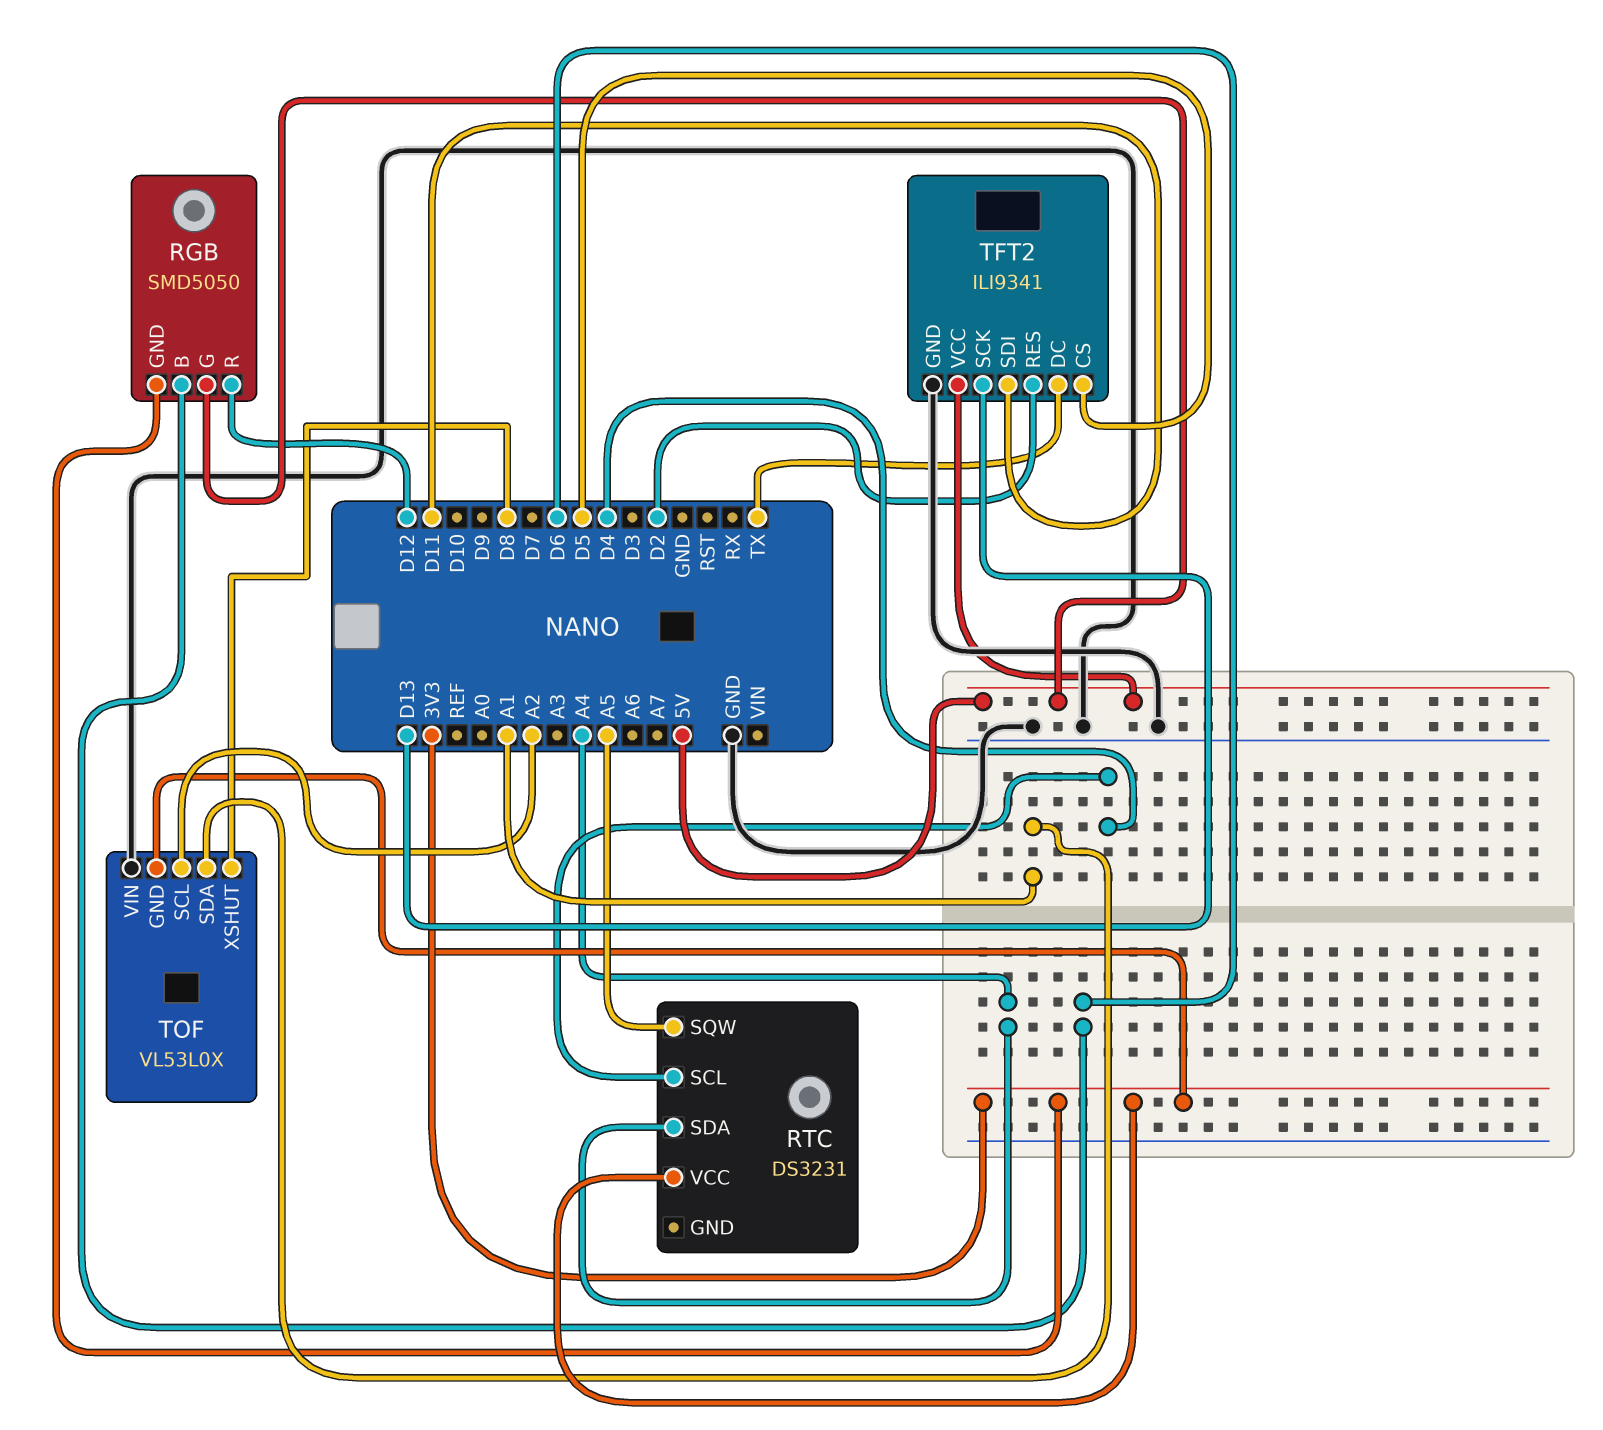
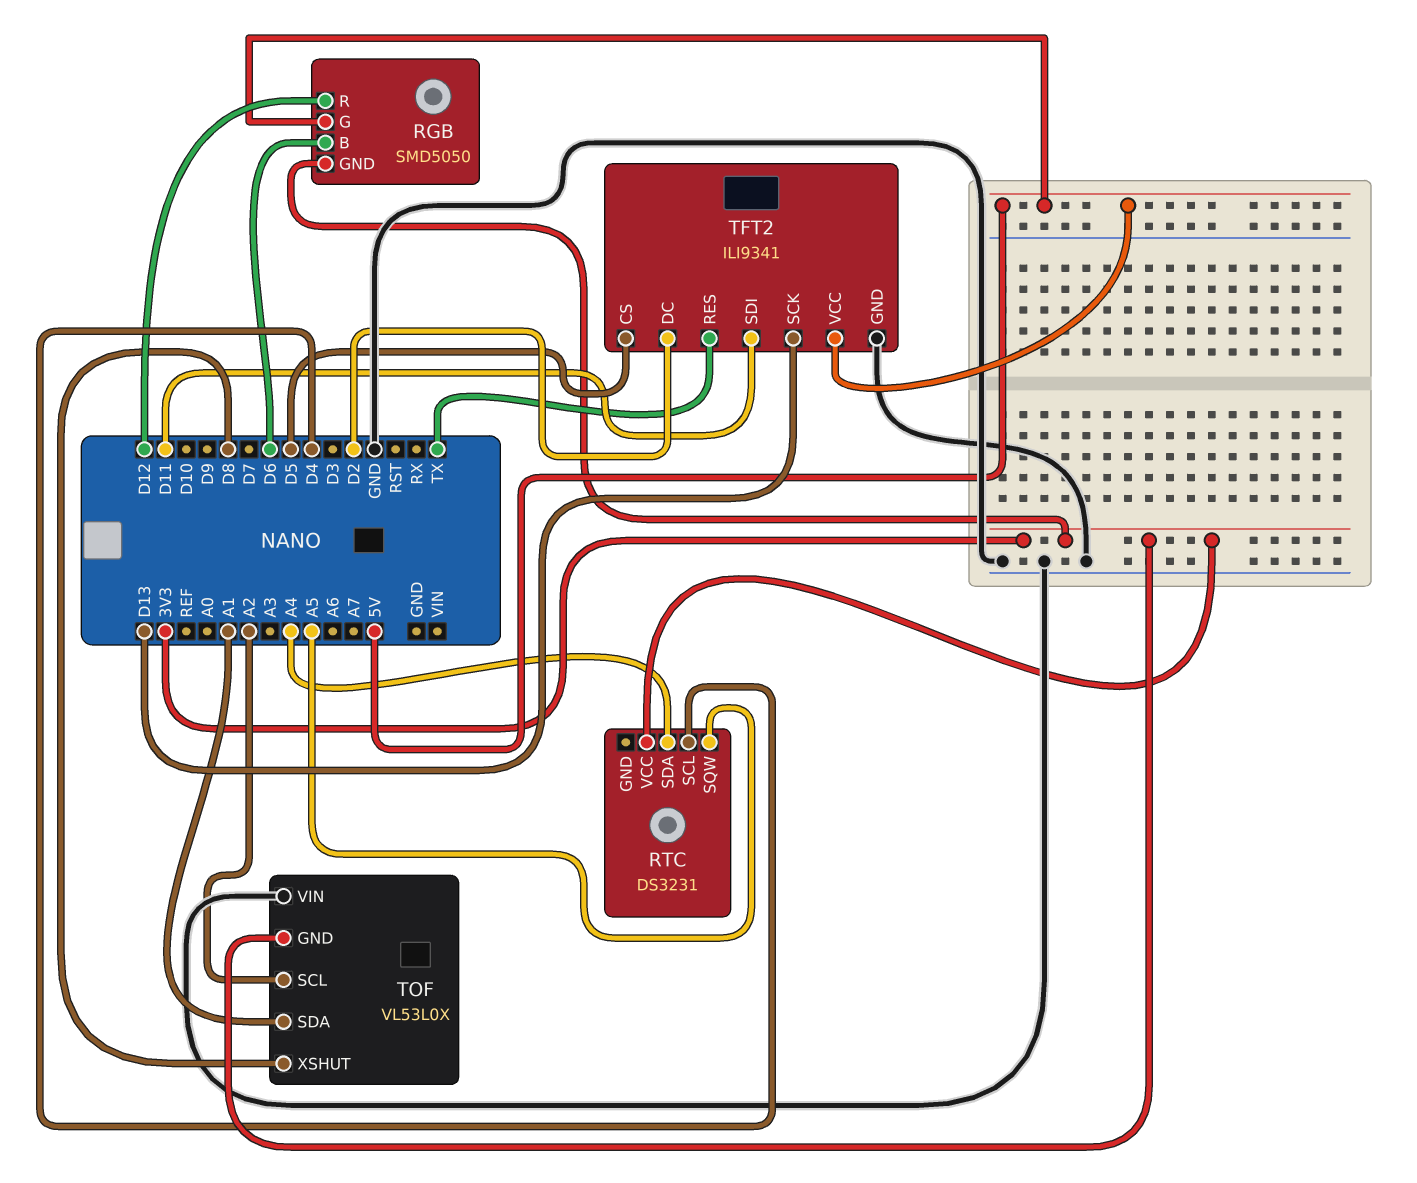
TFT2 pin DC: TX -> D2
TFT2 pin RES: D2 -> TX

